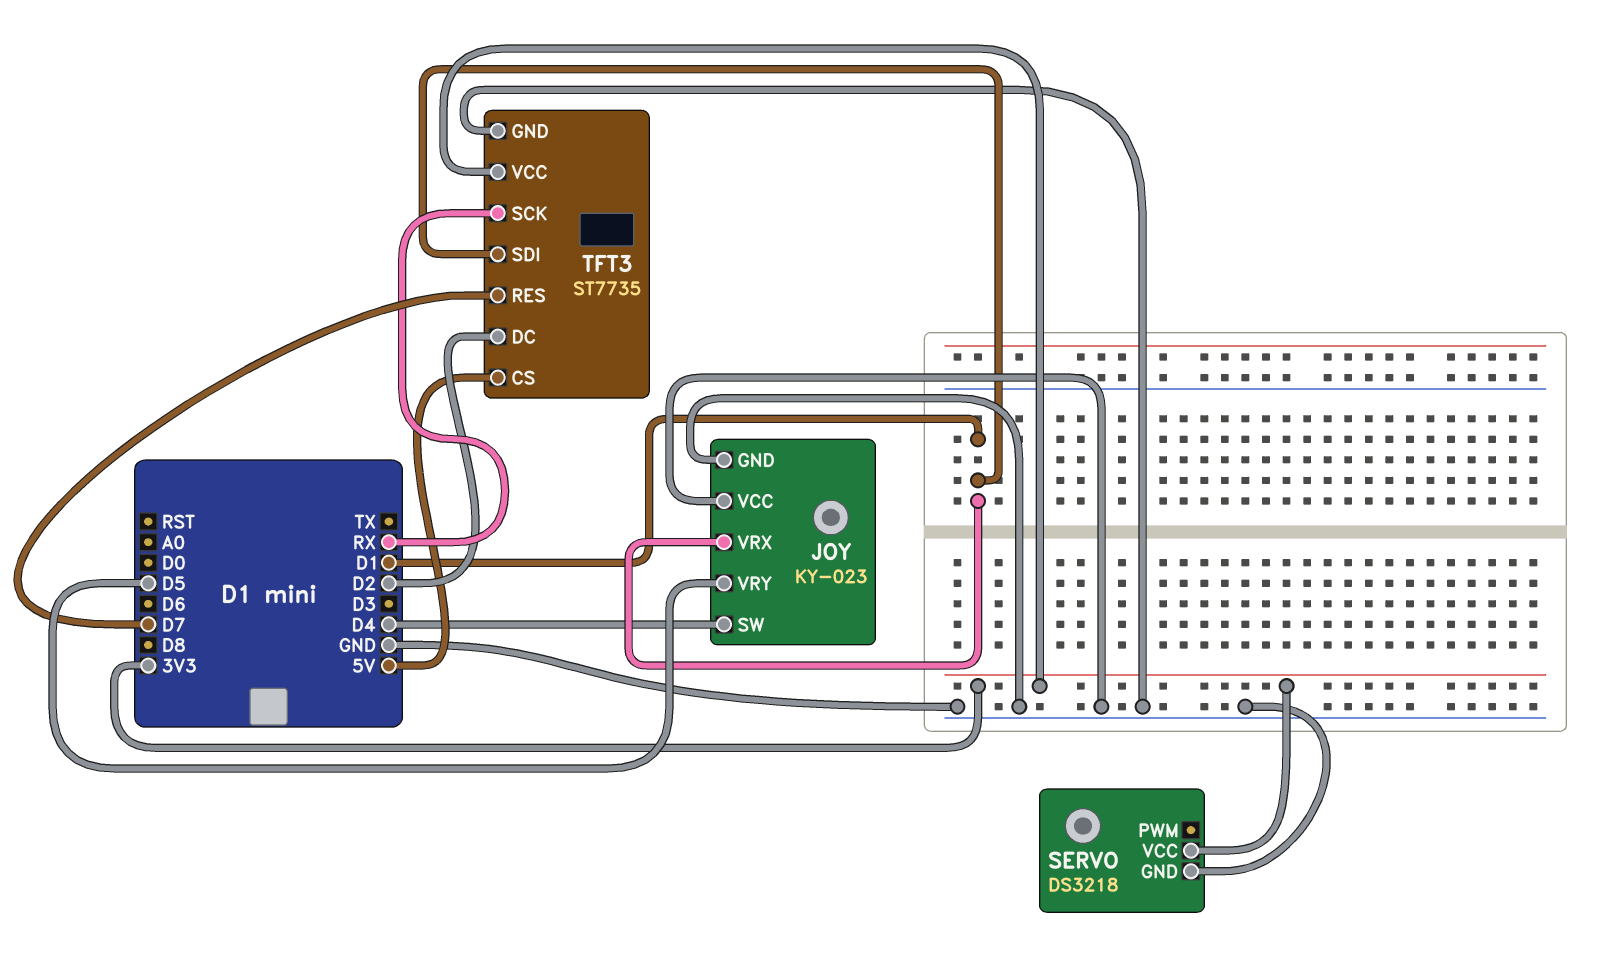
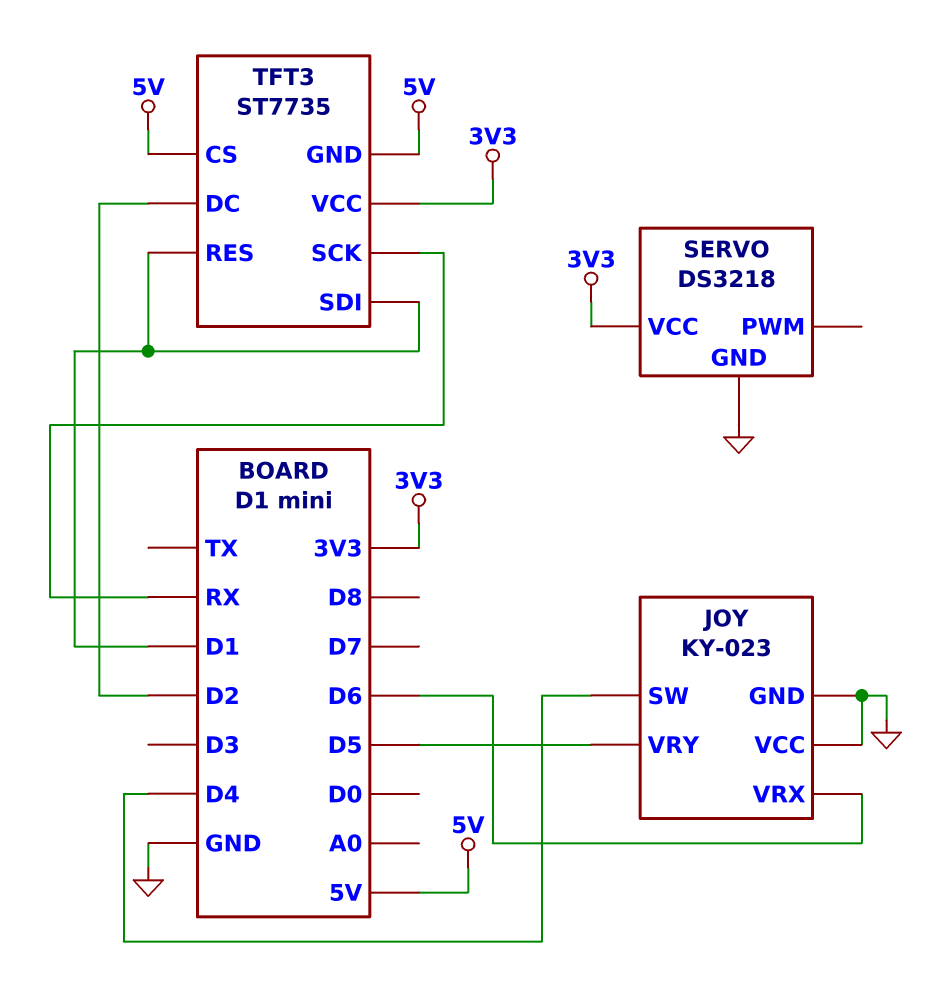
JOY pin VRX: D1 -> D6
TFT3 pin GND: GND -> 5V
TFT3 pin RES: D7 -> D1

